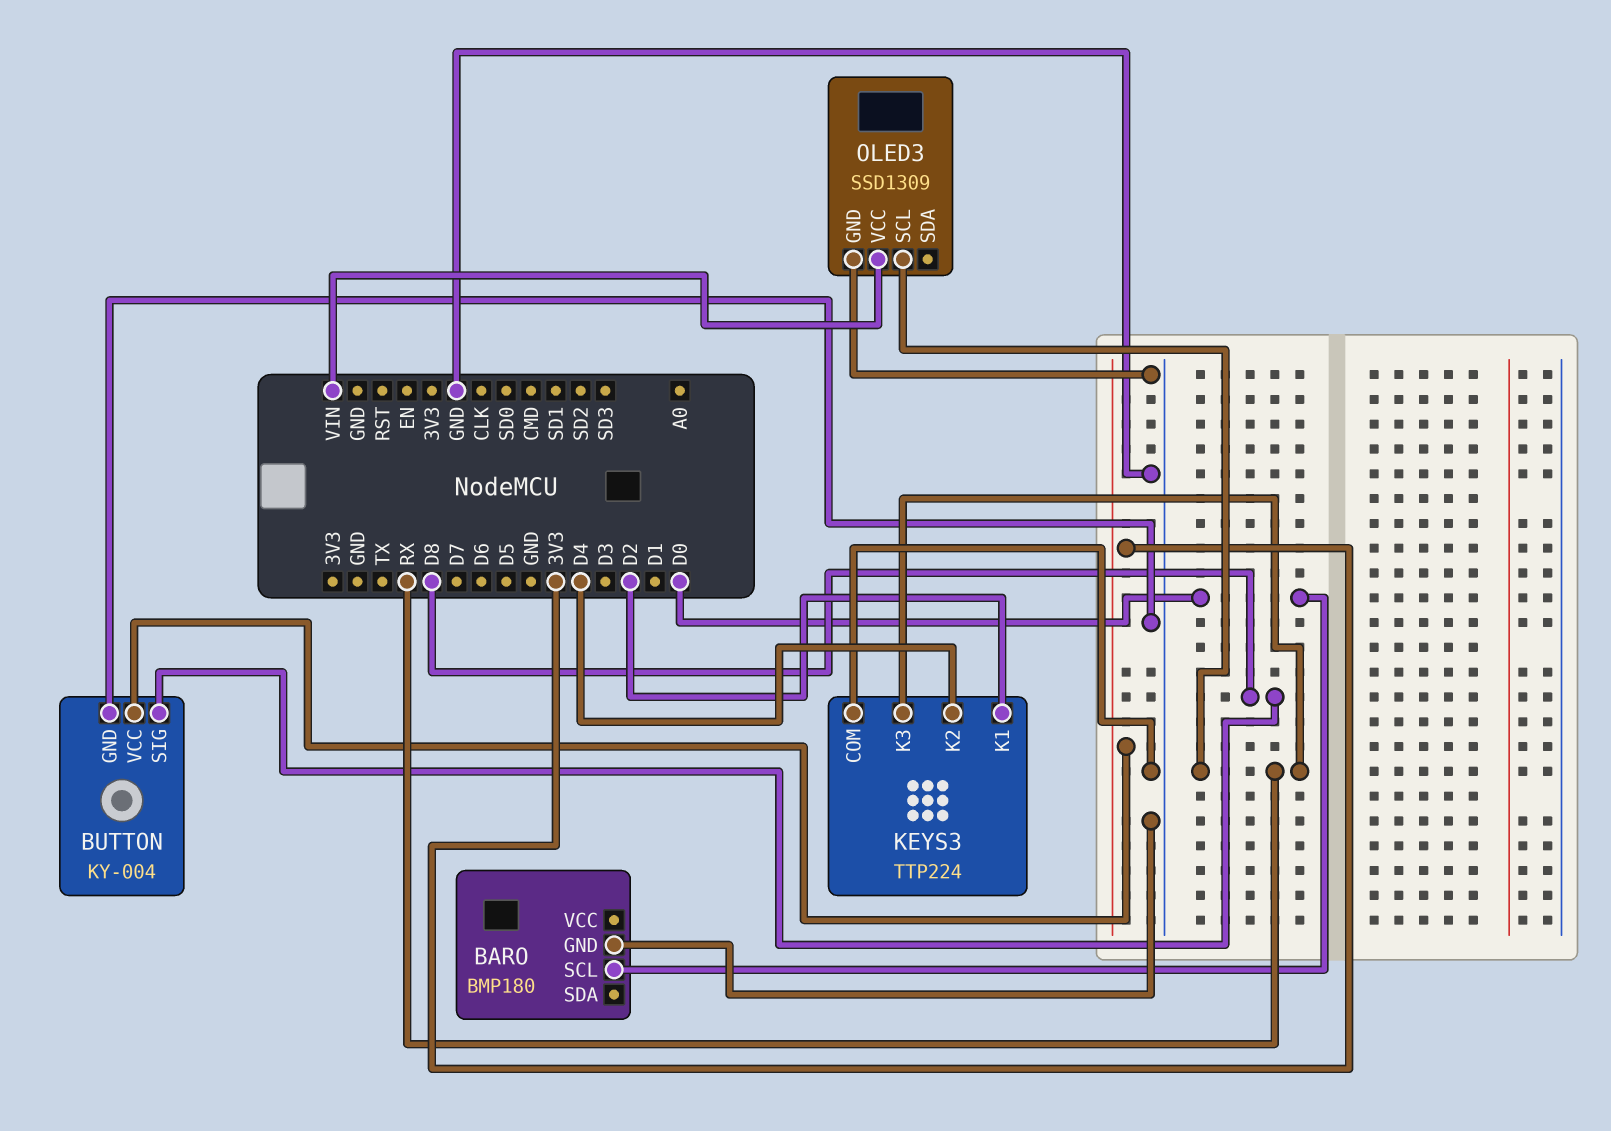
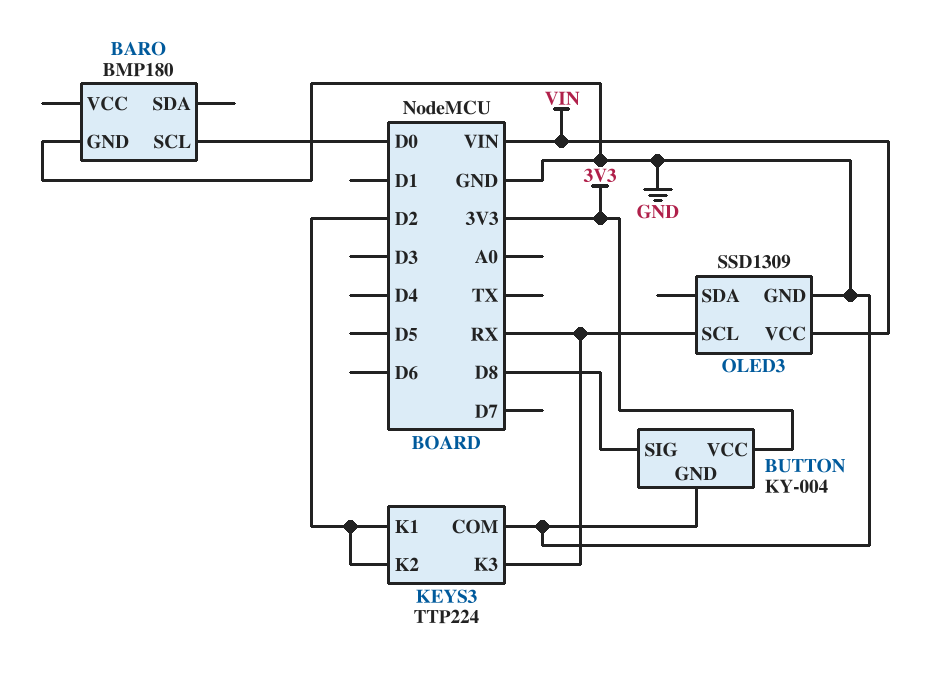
KEYS3 pin K2: D4 -> D2

